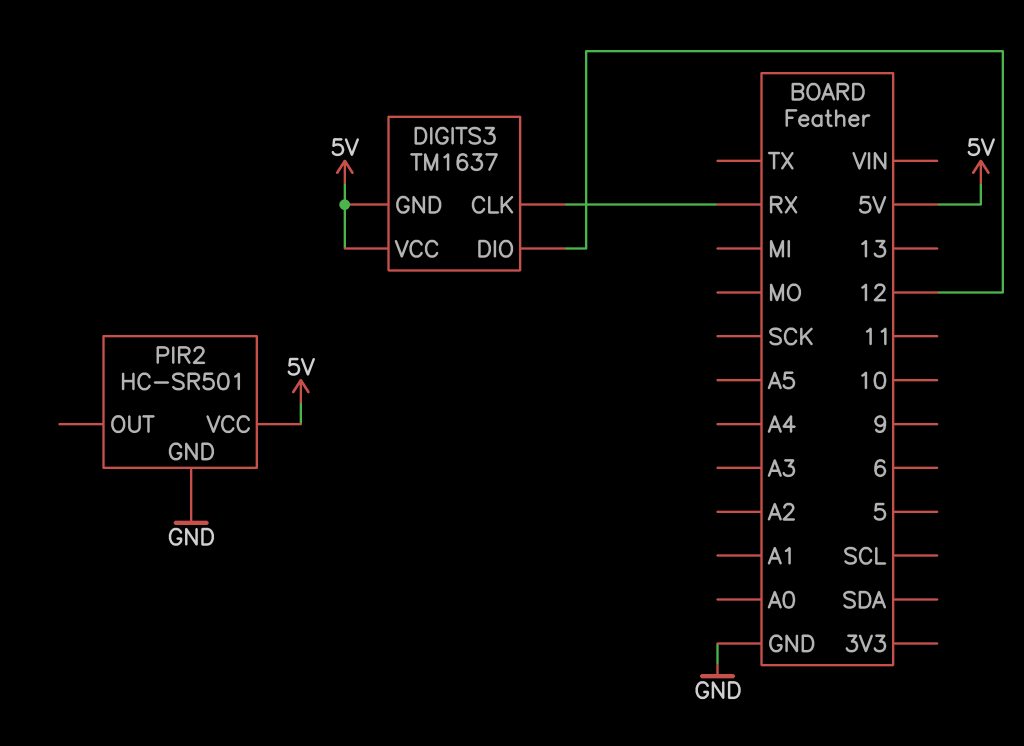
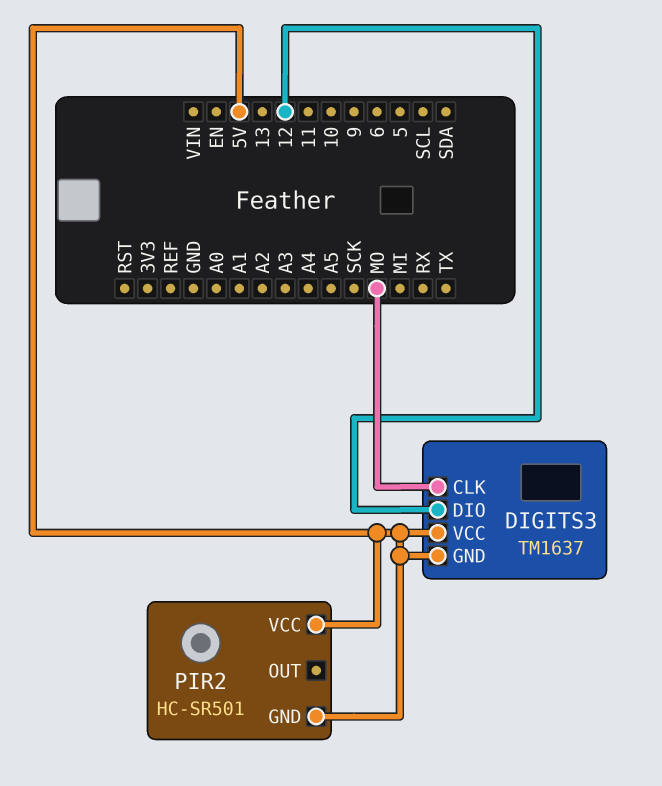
DIGITS3 pin CLK: RX -> MO
PIR2 pin GND: GND -> 5V

